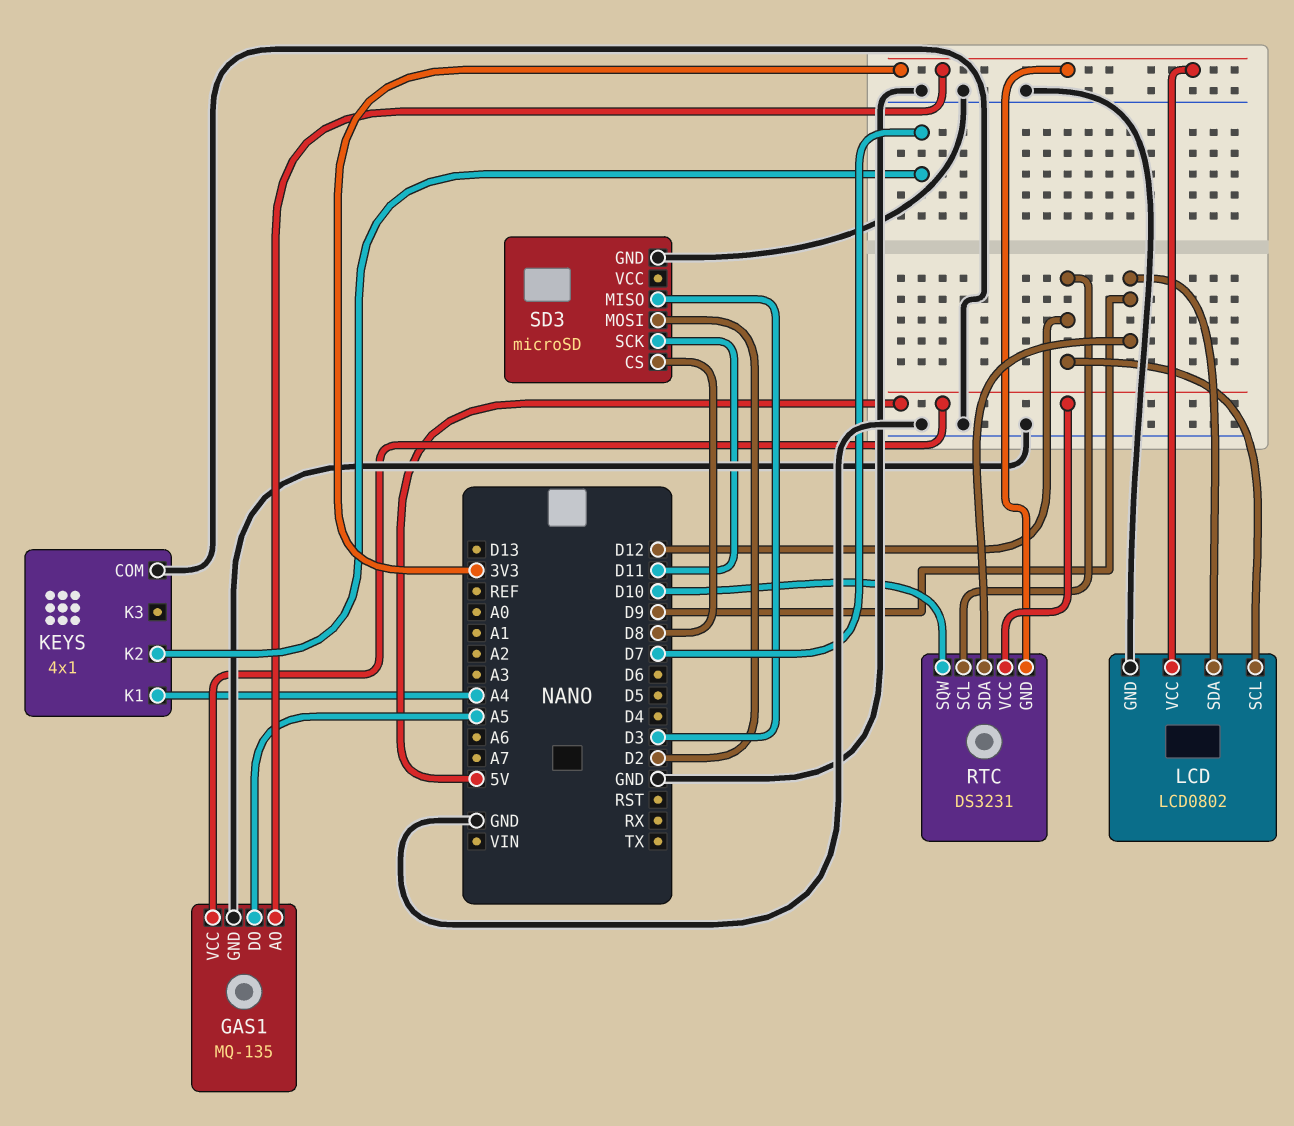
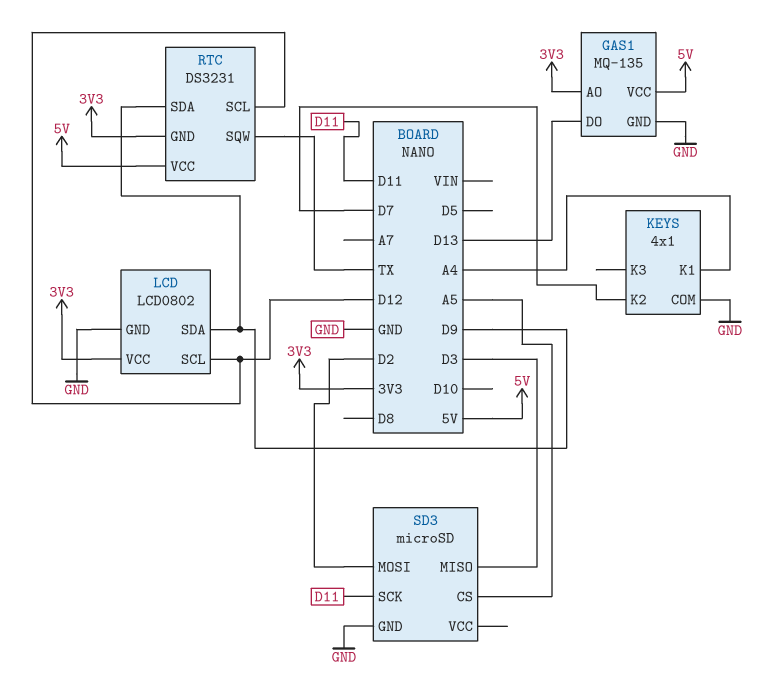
GAS1 pin DO: A5 -> D13
RTC pin SQW: D10 -> TX
SD3 pin CS: D8 -> A5

